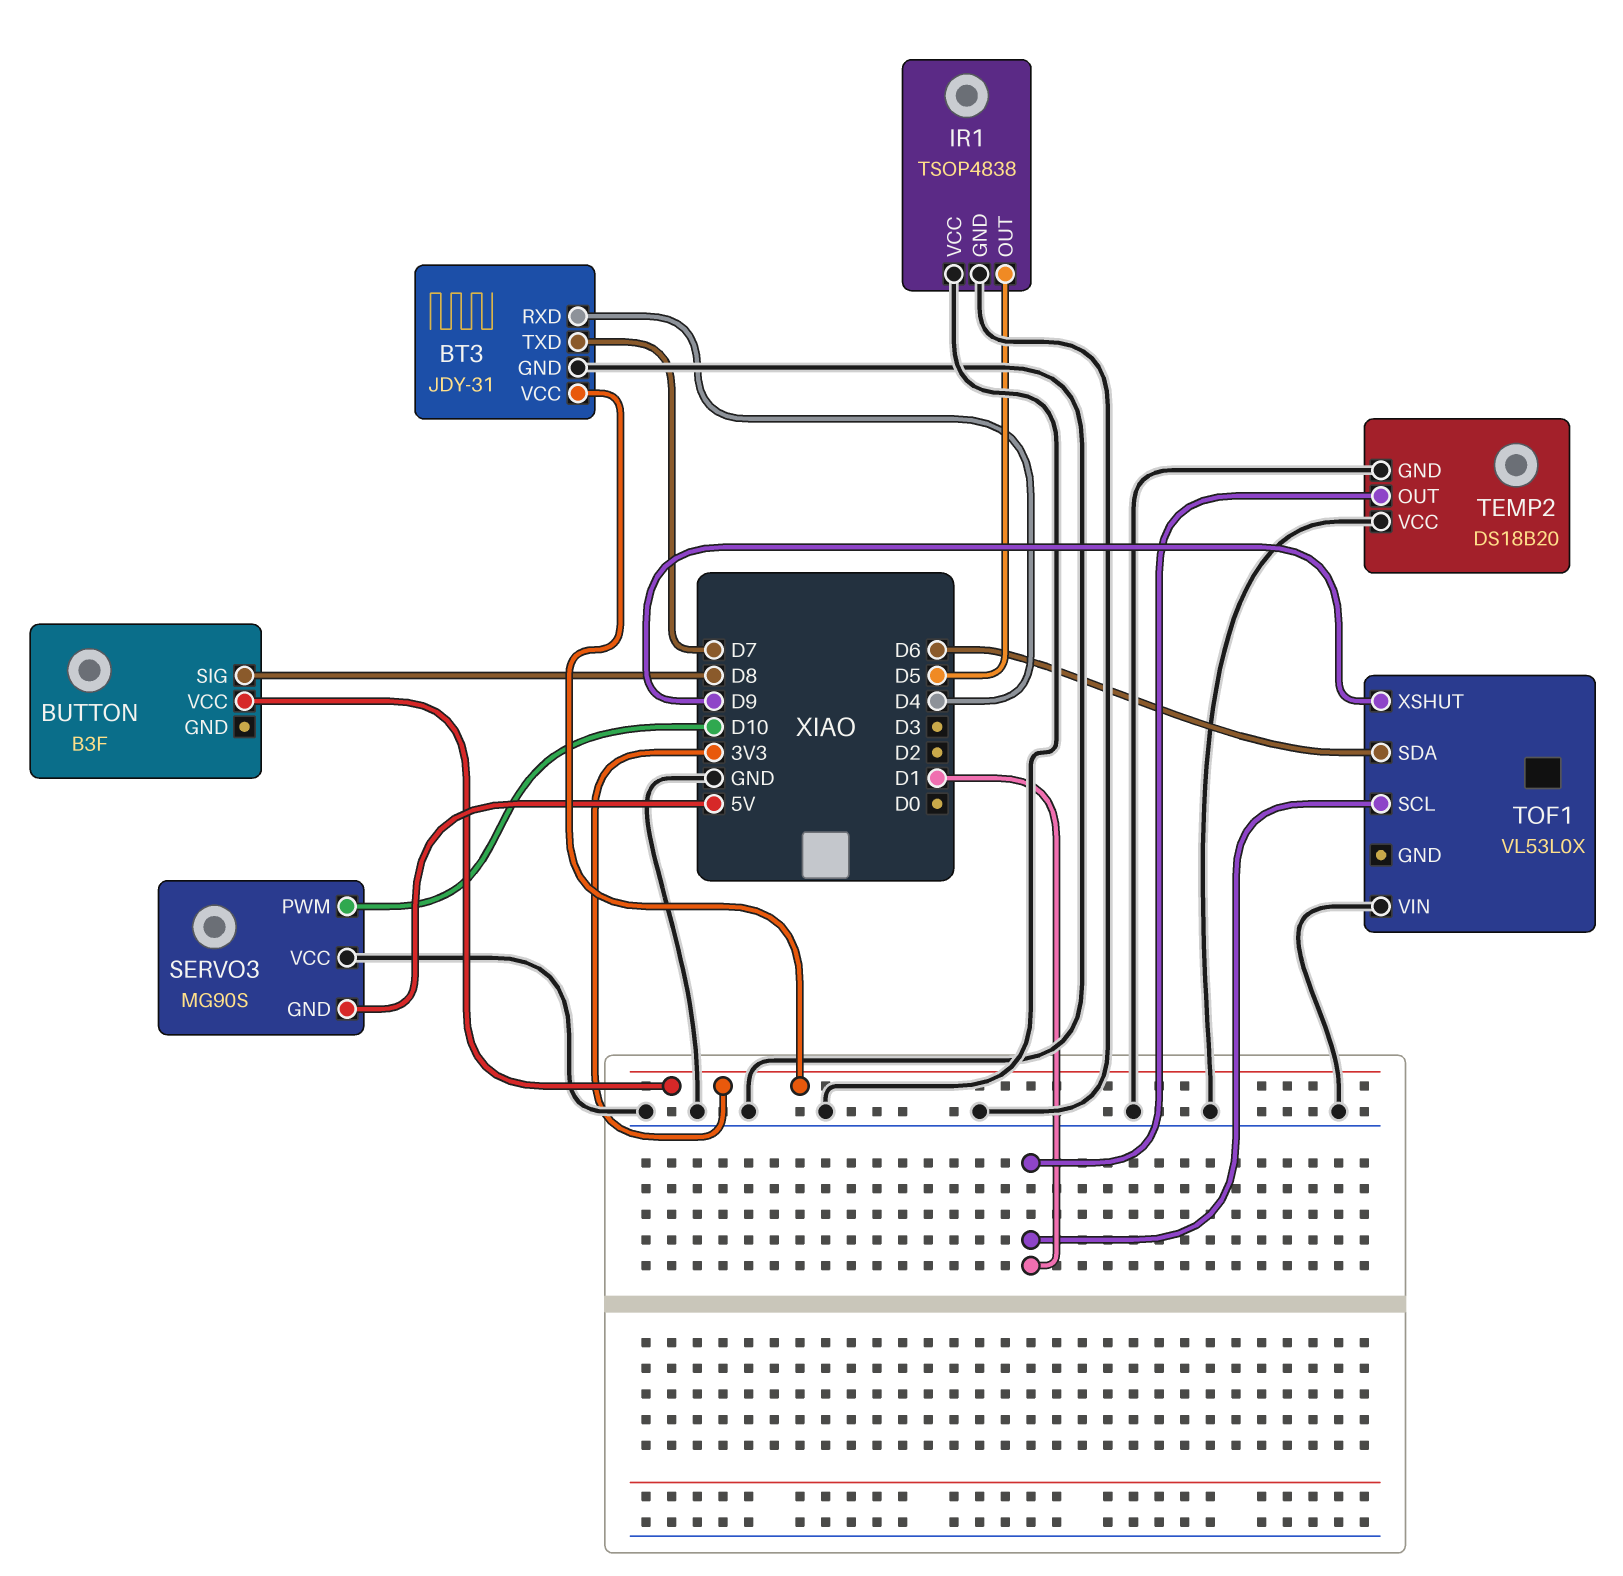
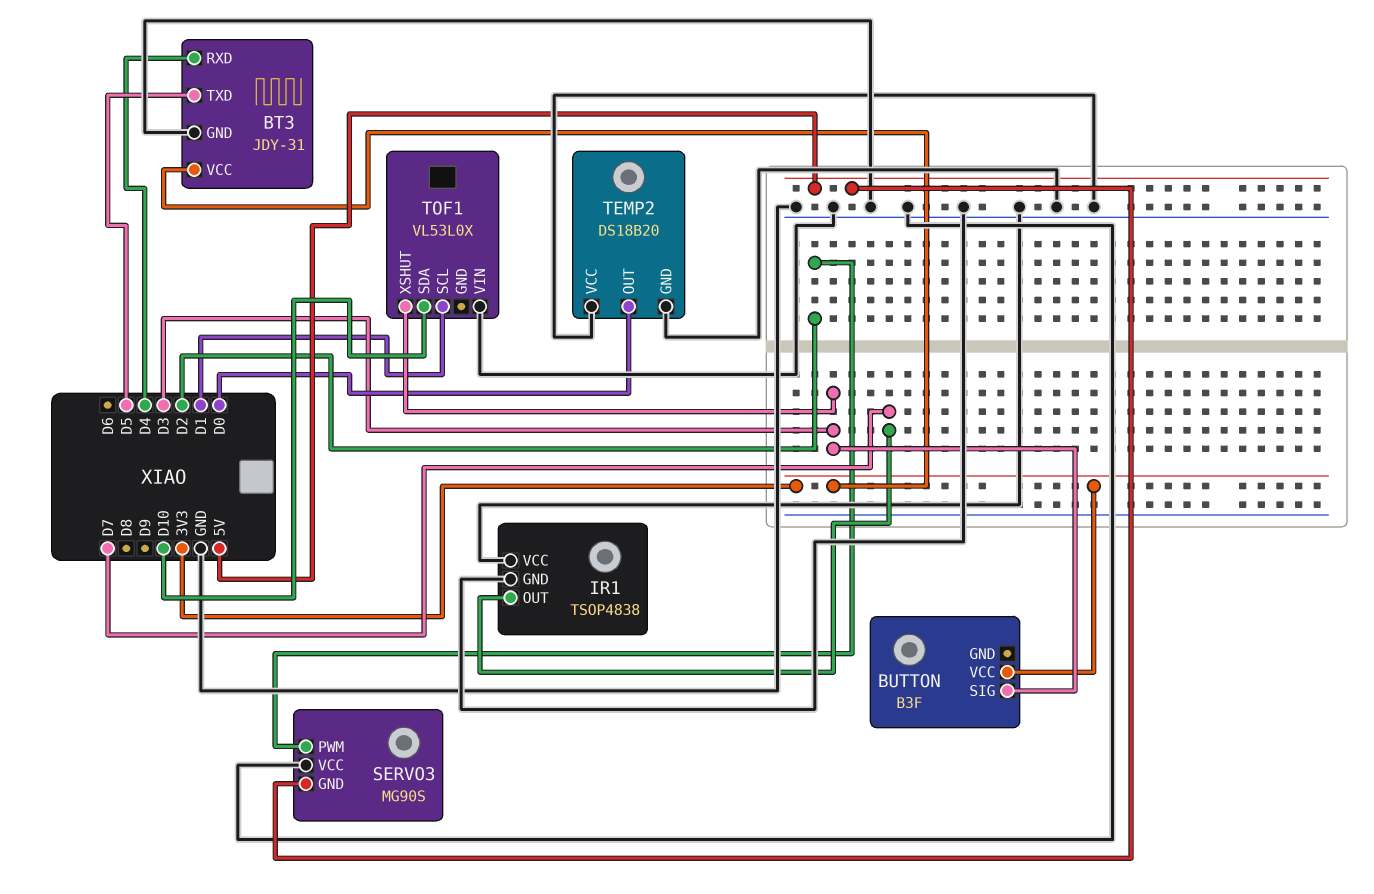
BT3 pin TXD: D7 -> D5
BUTTON pin SIG: D8 -> D3
IR1 pin OUT: D5 -> D7
SERVO3 pin PWM: D10 -> D2
TEMP2 pin OUT: D1 -> D0
TOF1 pin SDA: D6 -> D10
TOF1 pin XSHUT: D9 -> D3

